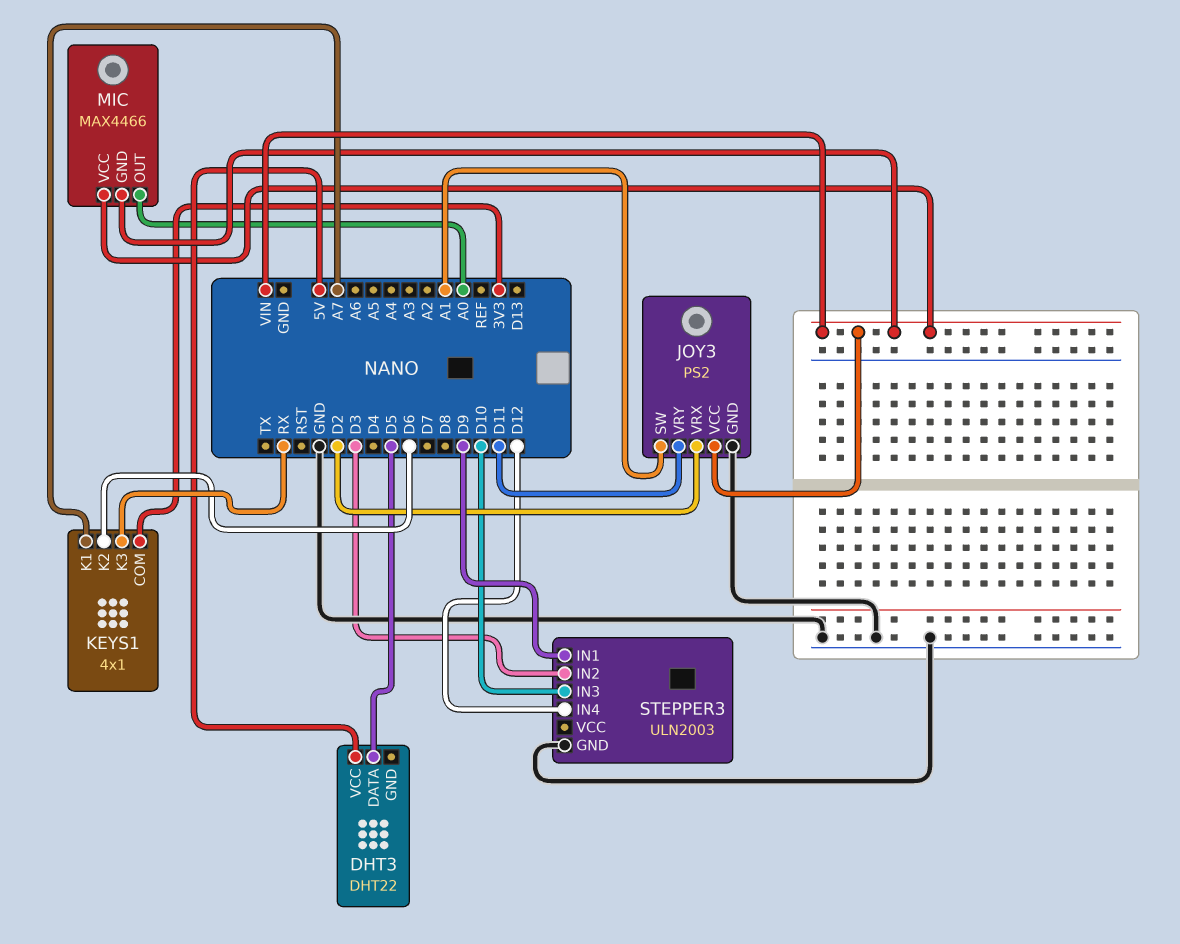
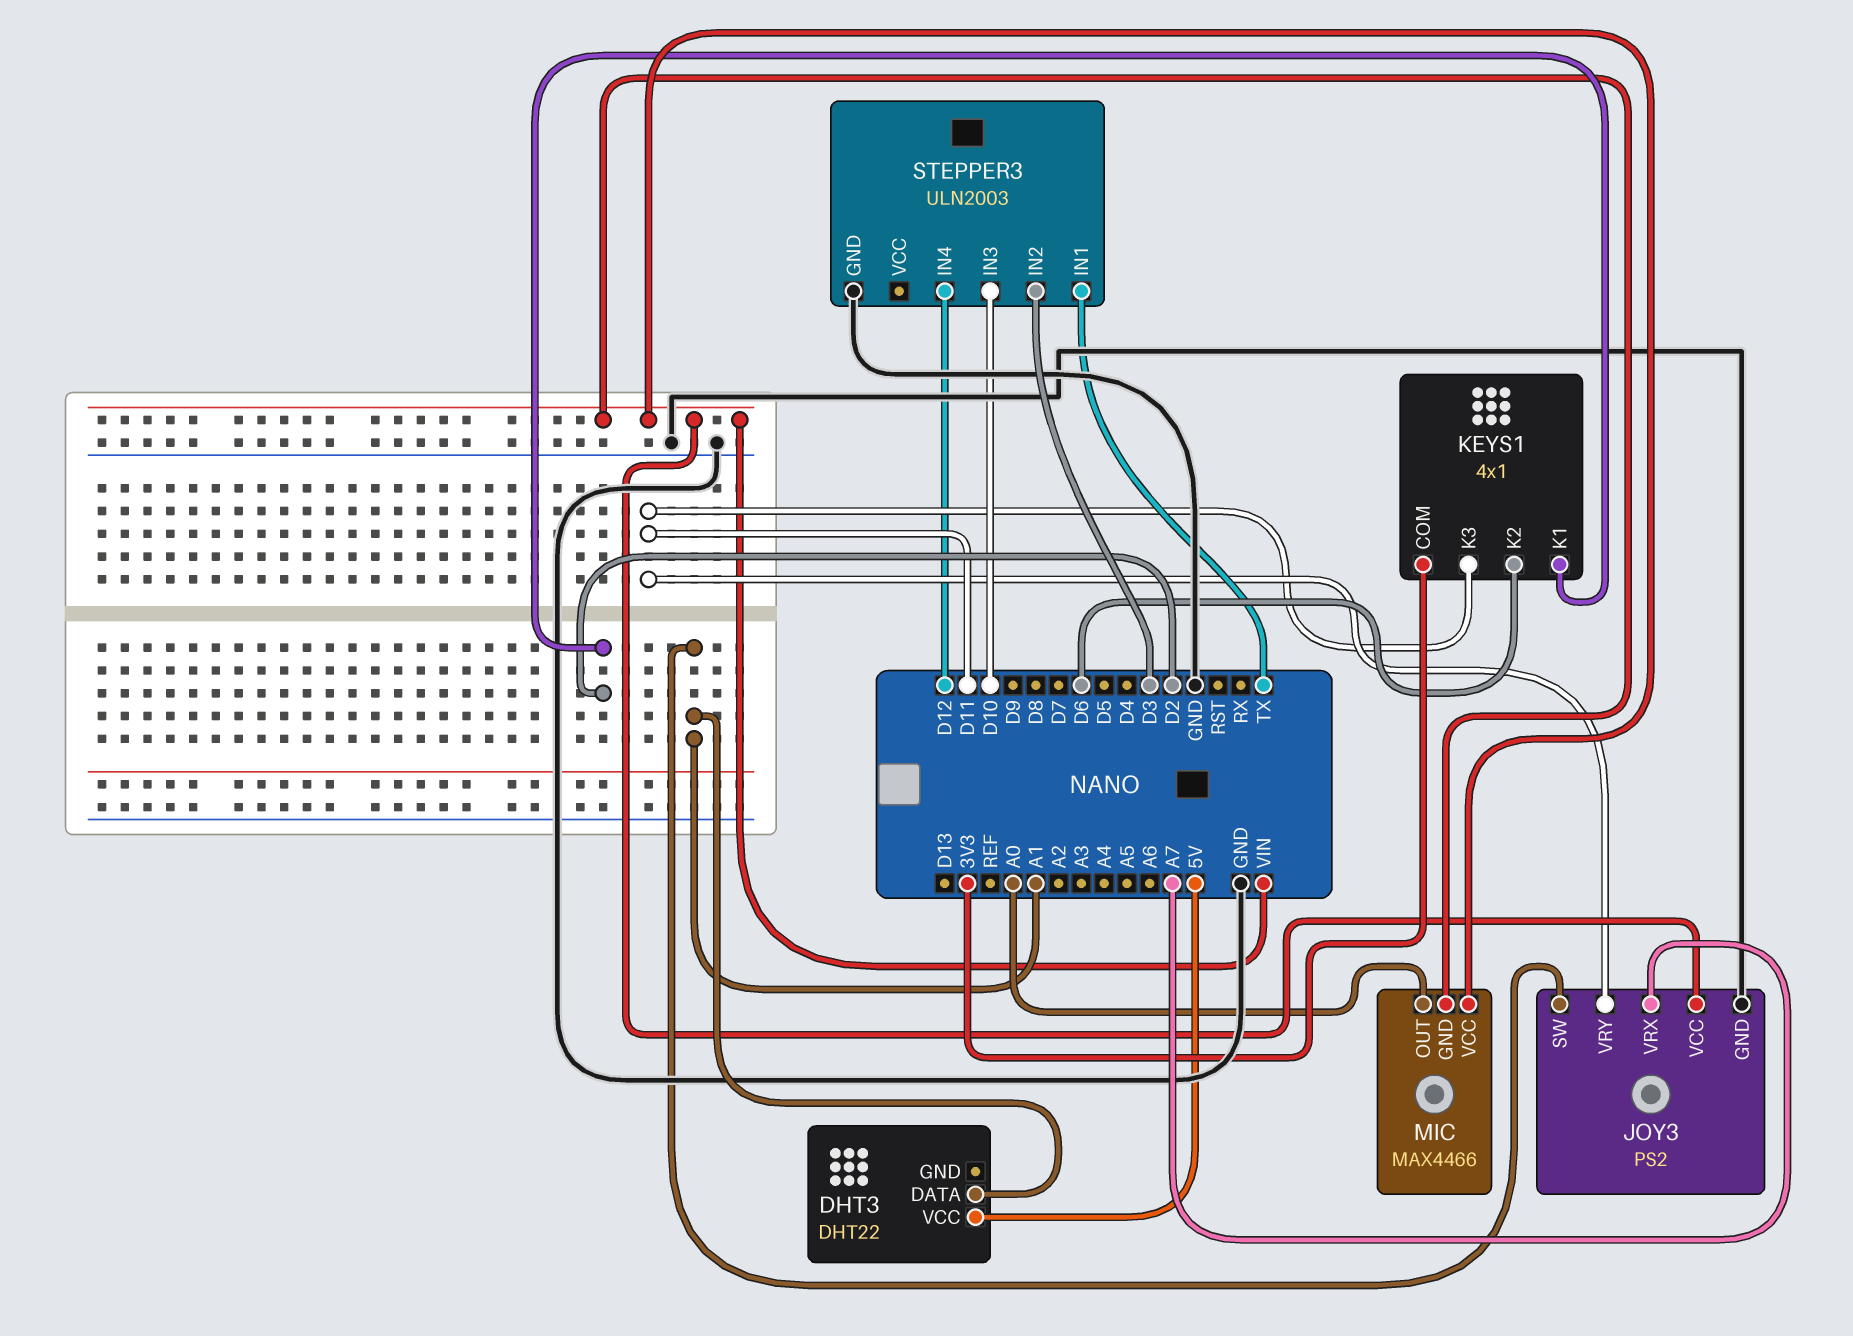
DHT3 pin DATA: D5 -> A1
JOY3 pin VRX: D2 -> A7
KEYS1 pin K1: A7 -> D2
KEYS1 pin K3: RX -> D11
STEPPER3 pin IN1: D9 -> TX

